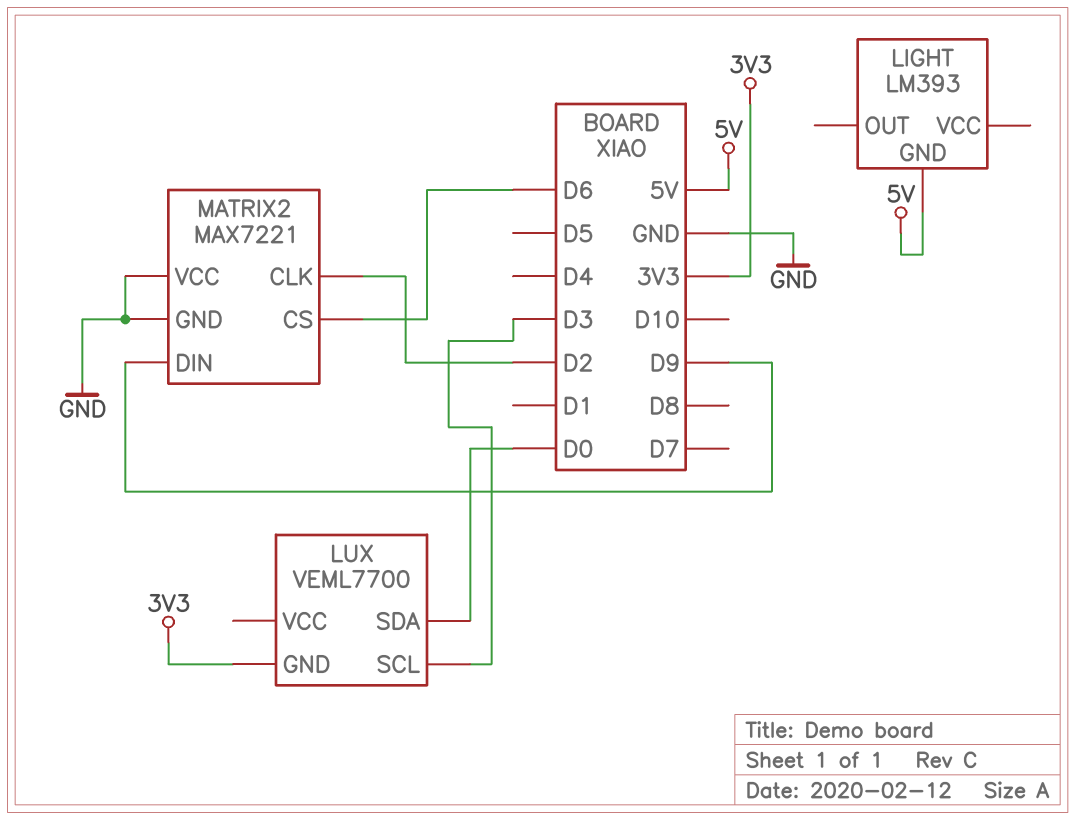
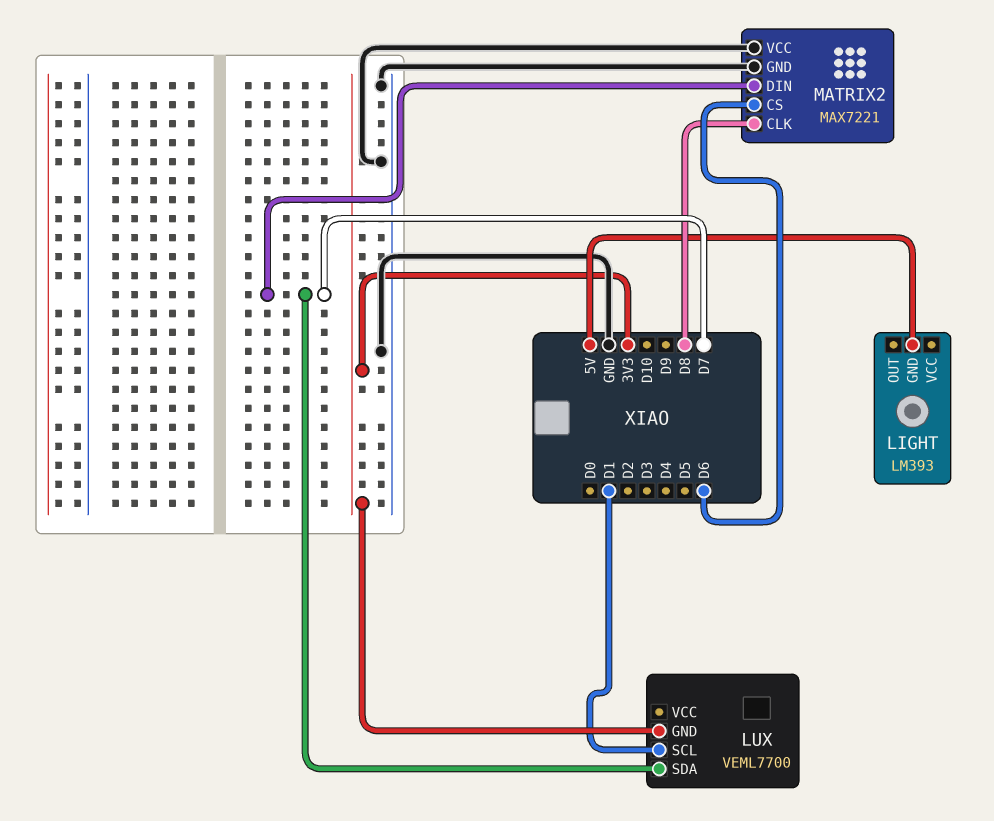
LUX pin SCL: D3 -> D1
LUX pin SDA: D0 -> D7
MATRIX2 pin CLK: D2 -> D8
MATRIX2 pin DIN: D9 -> D7

